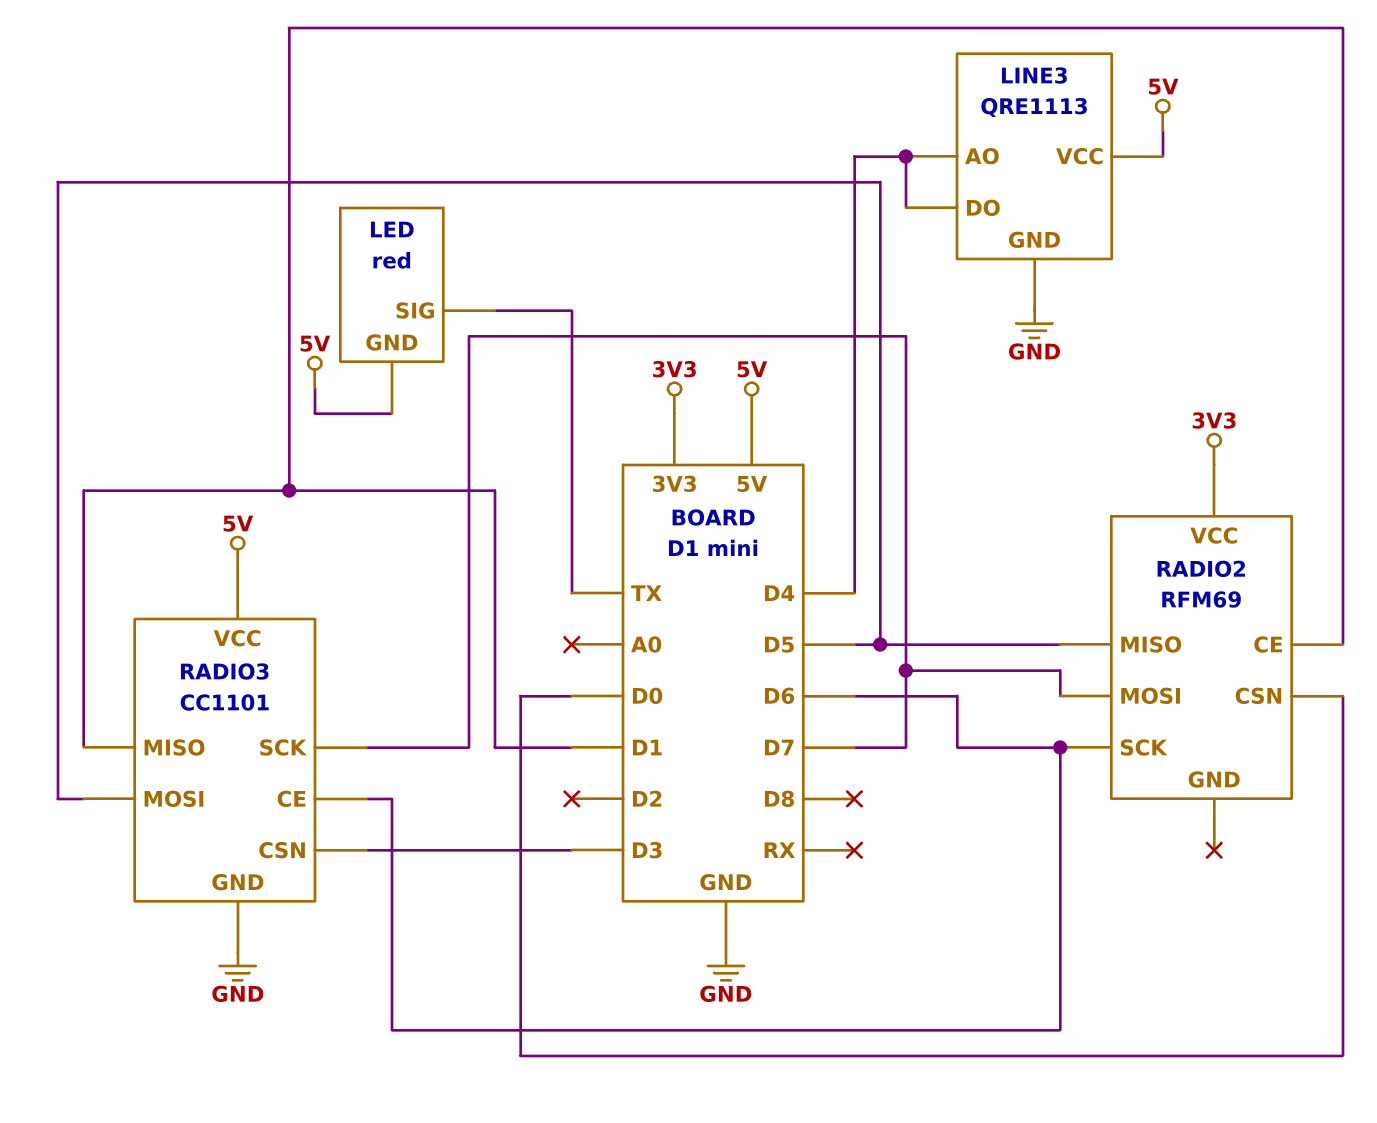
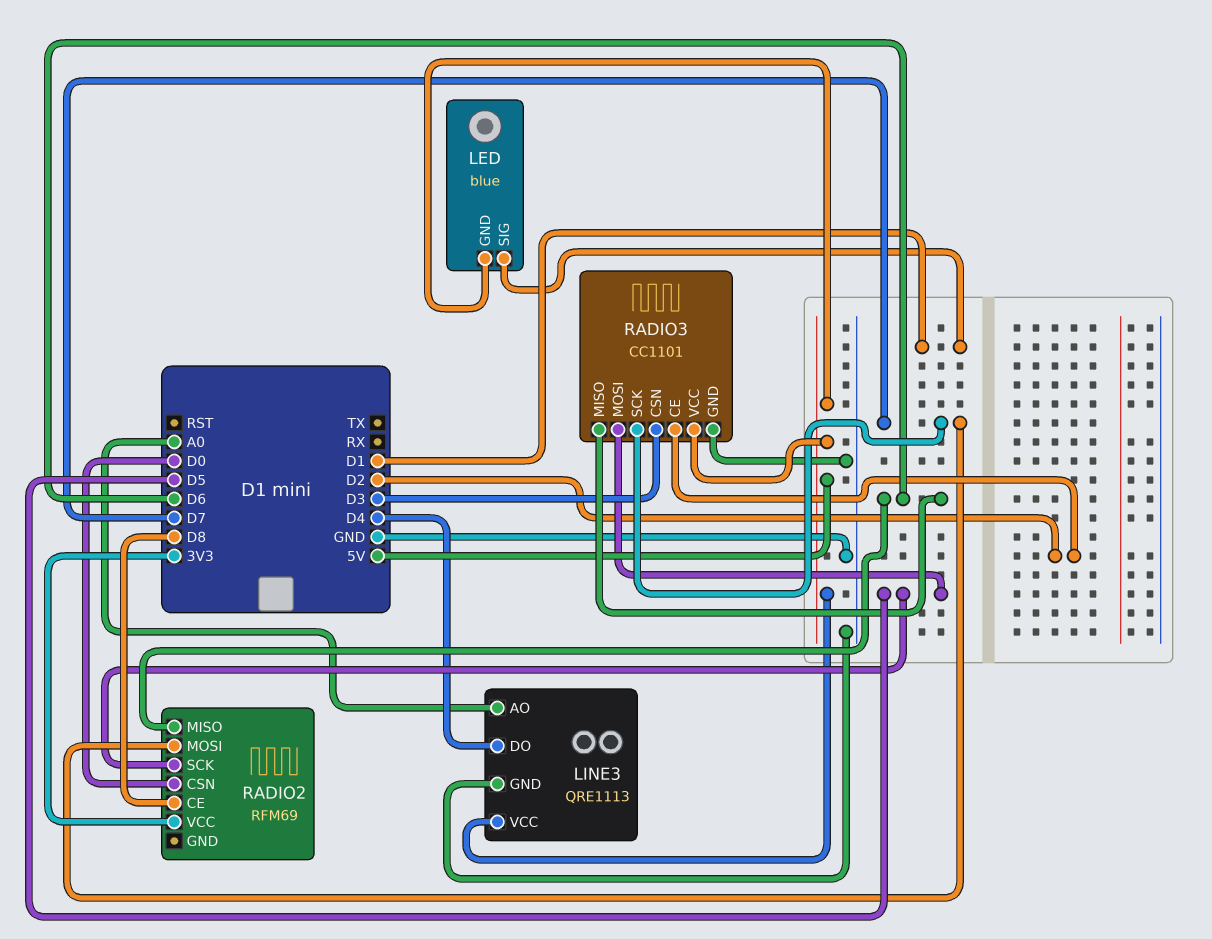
LED: red -> blue
LED pin SIG: TX -> D1
LINE3 pin AO: D4 -> A0
RADIO2 pin CE: D1 -> D8
RADIO2 pin MISO: D5 -> D6
RADIO2 pin SCK: D6 -> D5
RADIO3 pin CE: D6 -> D2
RADIO3 pin MISO: D1 -> D6

